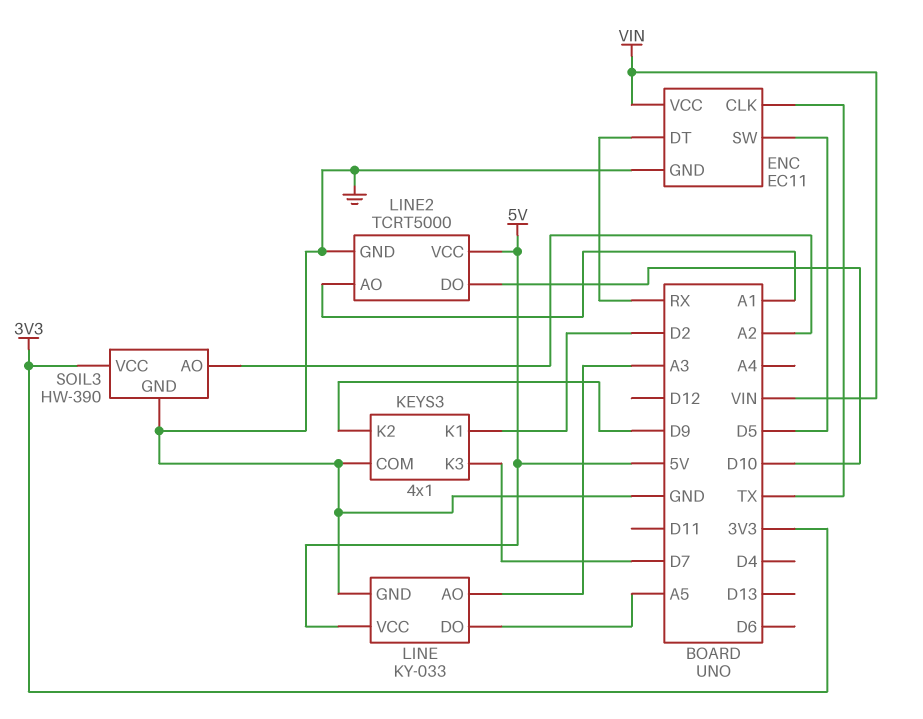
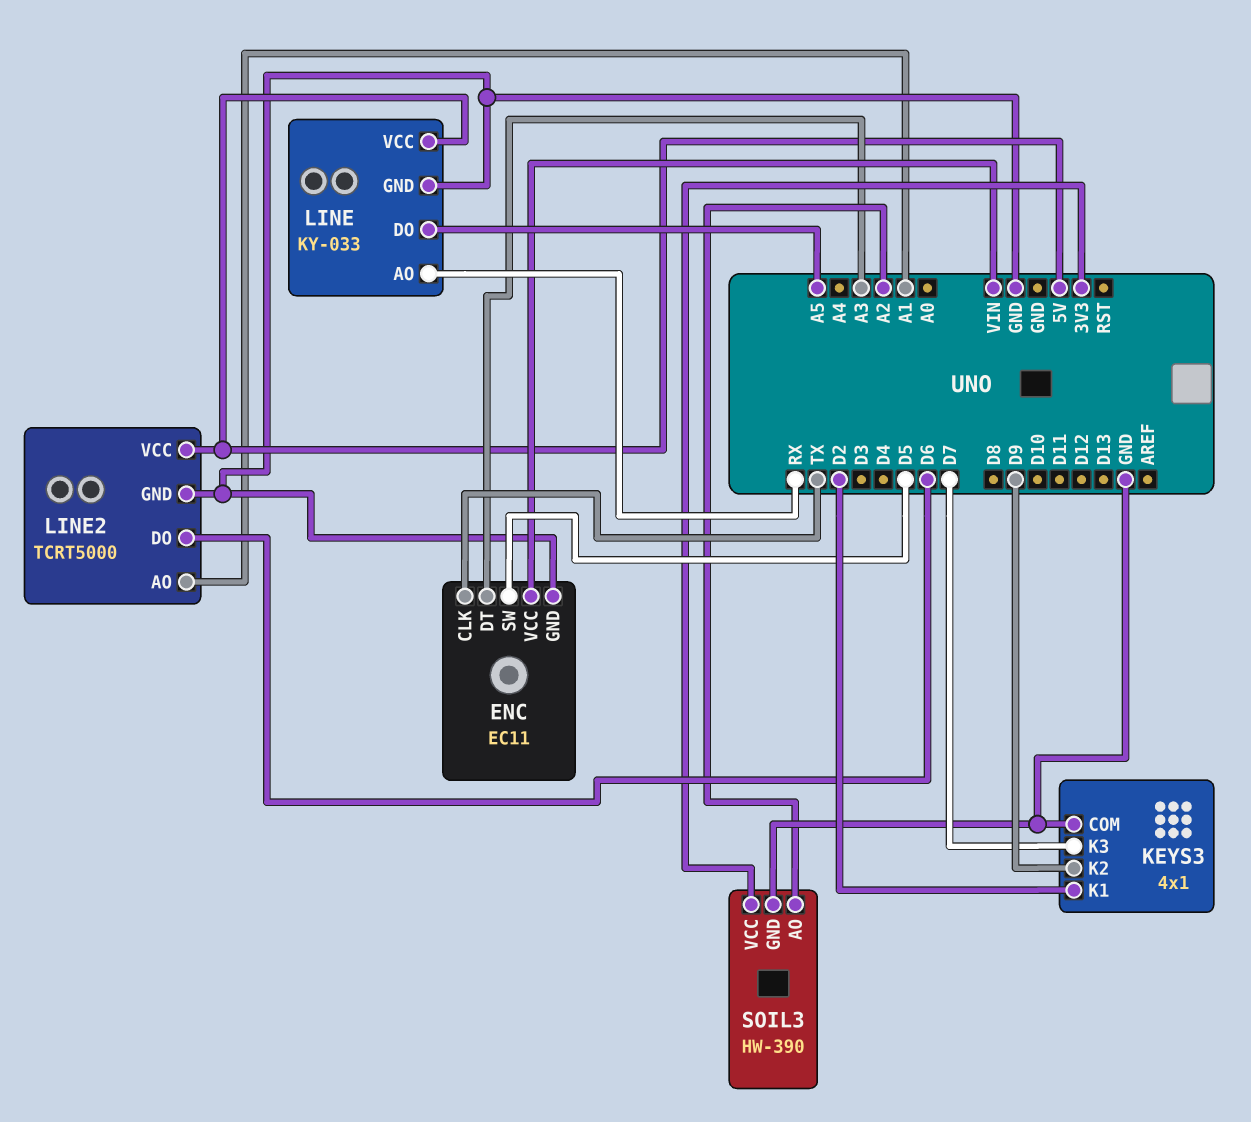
ENC pin DT: RX -> A3
LINE pin AO: A3 -> RX
LINE2 pin DO: D10 -> D6

